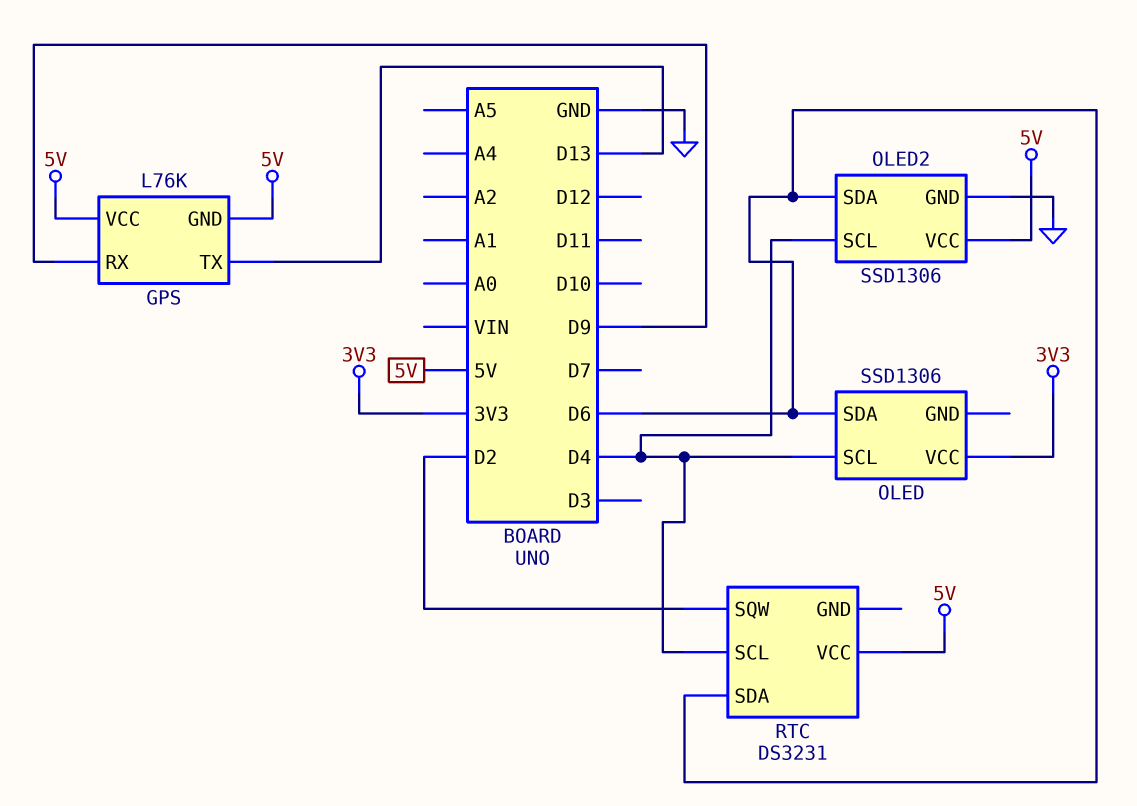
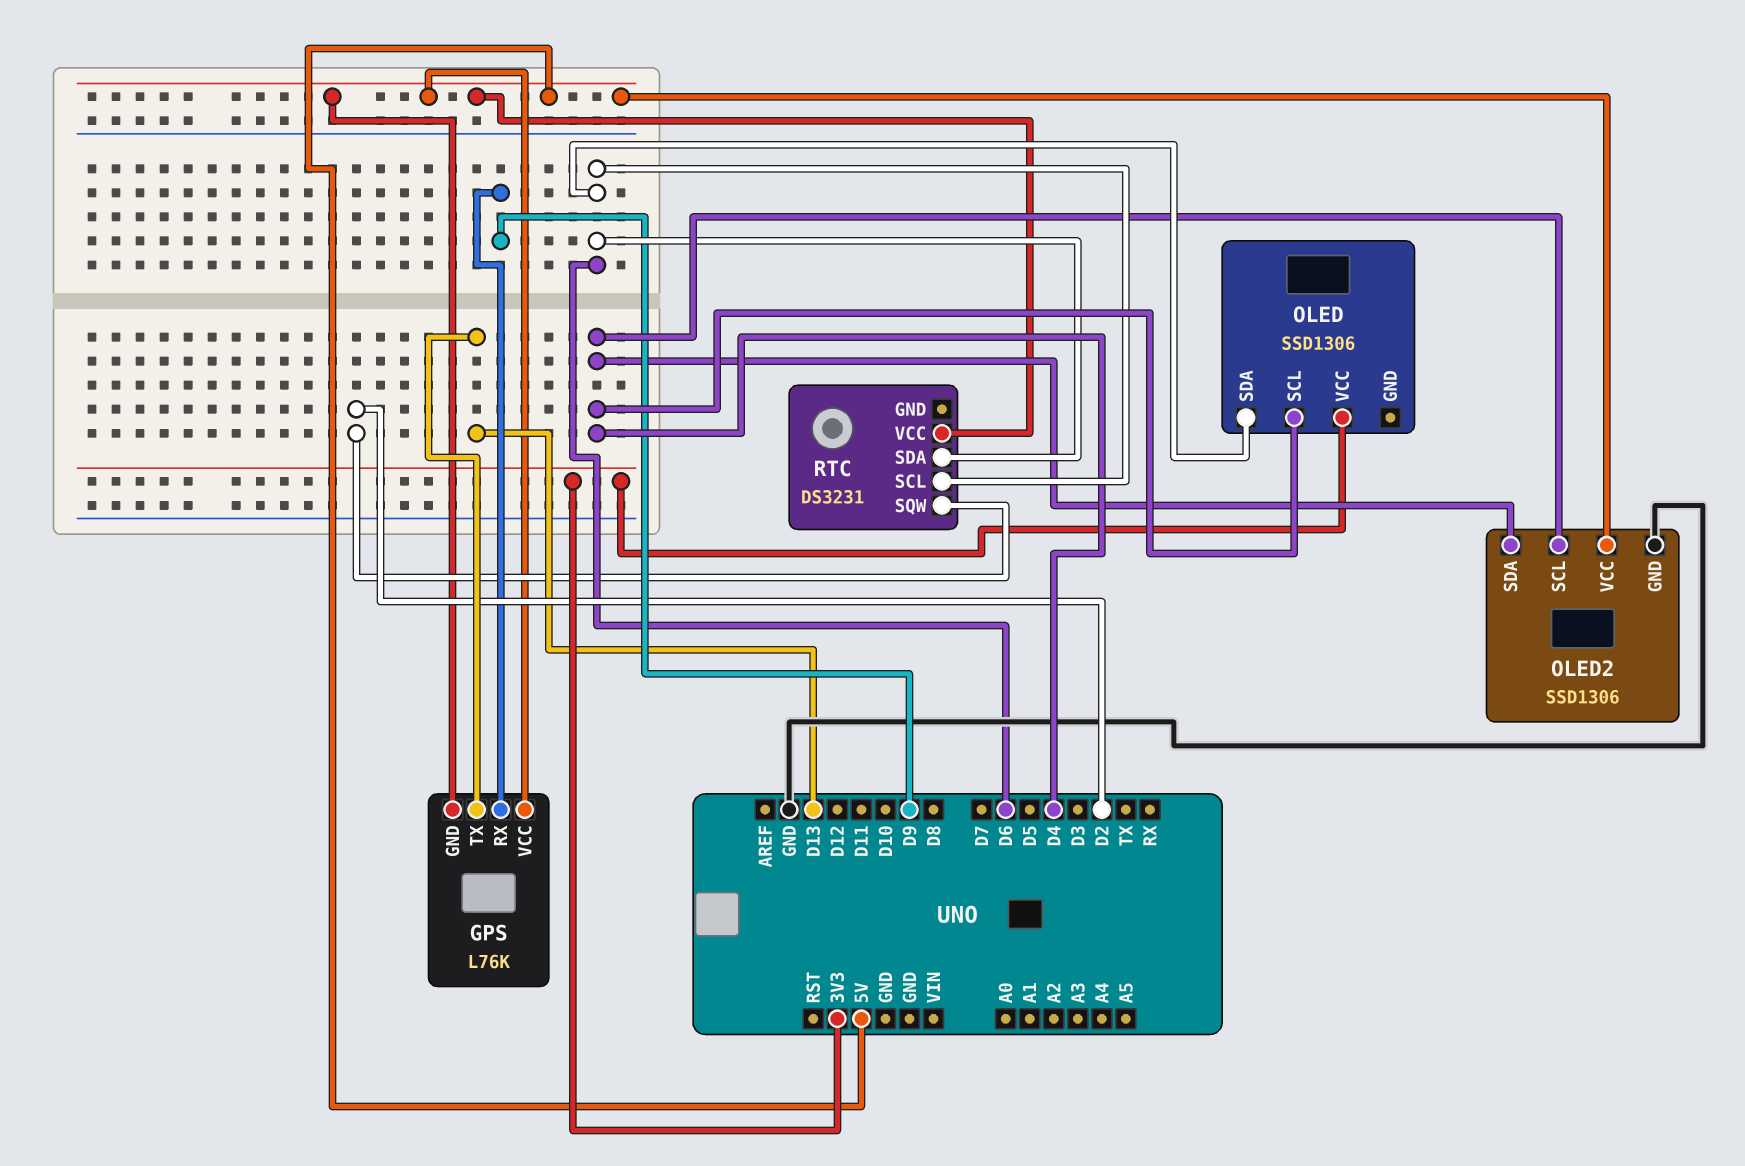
OLED2 pin SDA: D6 -> D4
RTC pin SCL: D4 -> D6

